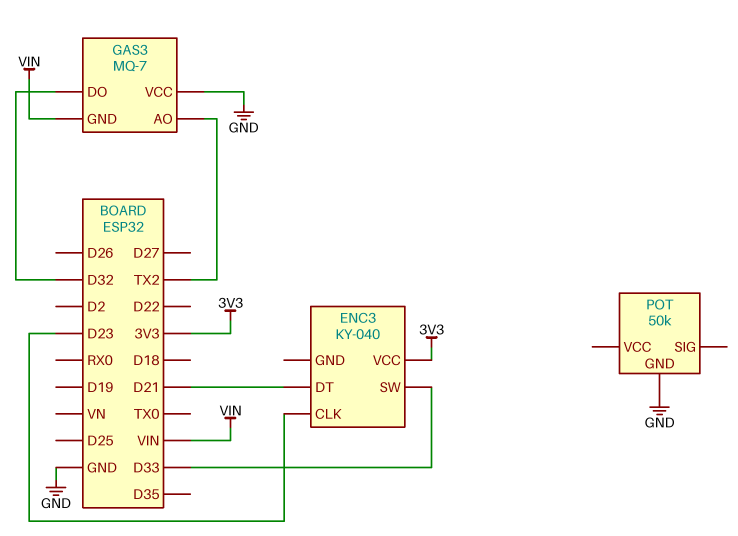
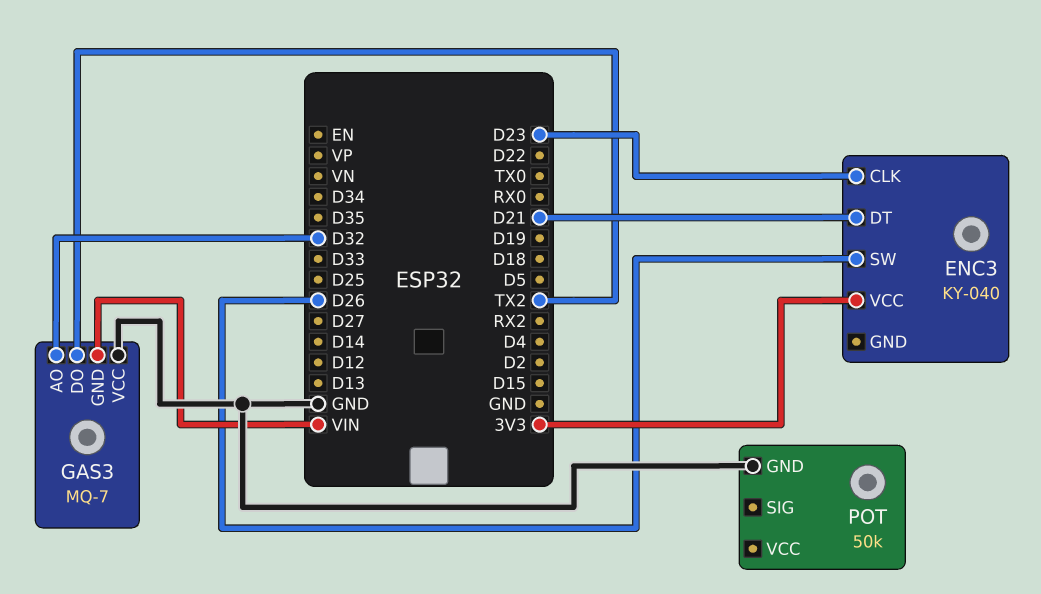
ENC3 pin SW: D33 -> D26
GAS3 pin AO: TX2 -> D32
GAS3 pin DO: D32 -> TX2

